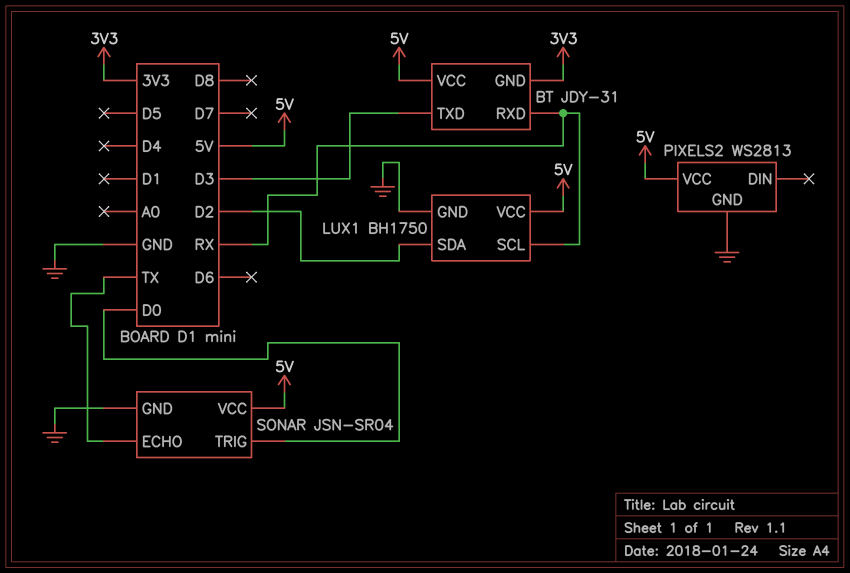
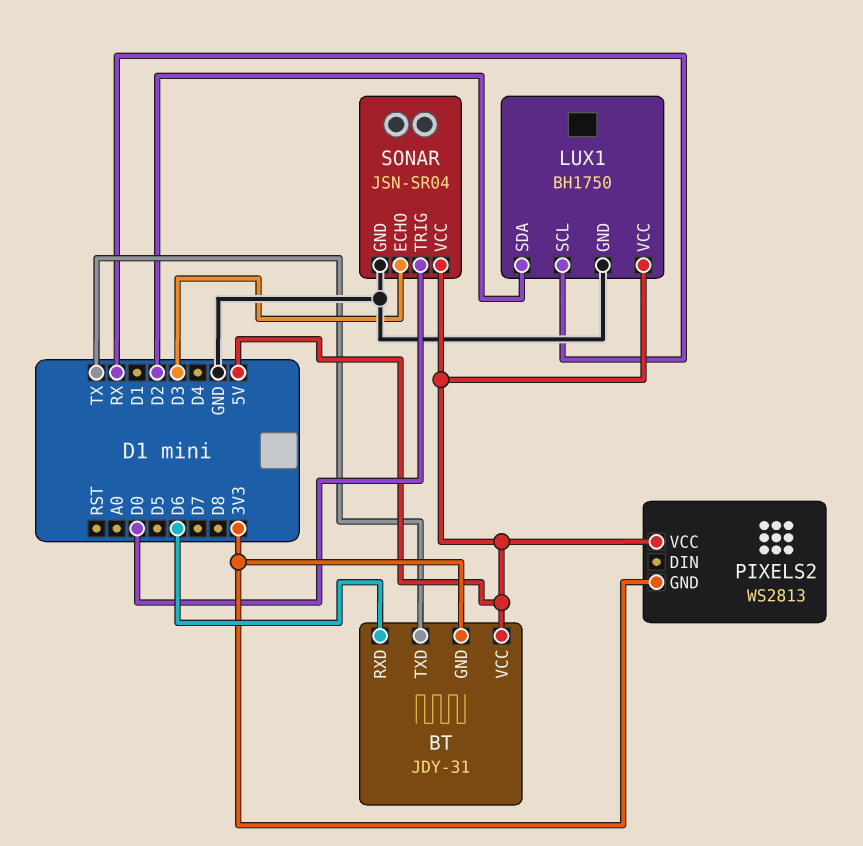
BT pin RXD: RX -> D6
BT pin TXD: D3 -> TX
PIXELS2 pin GND: GND -> 3V3
SONAR pin ECHO: TX -> D3

